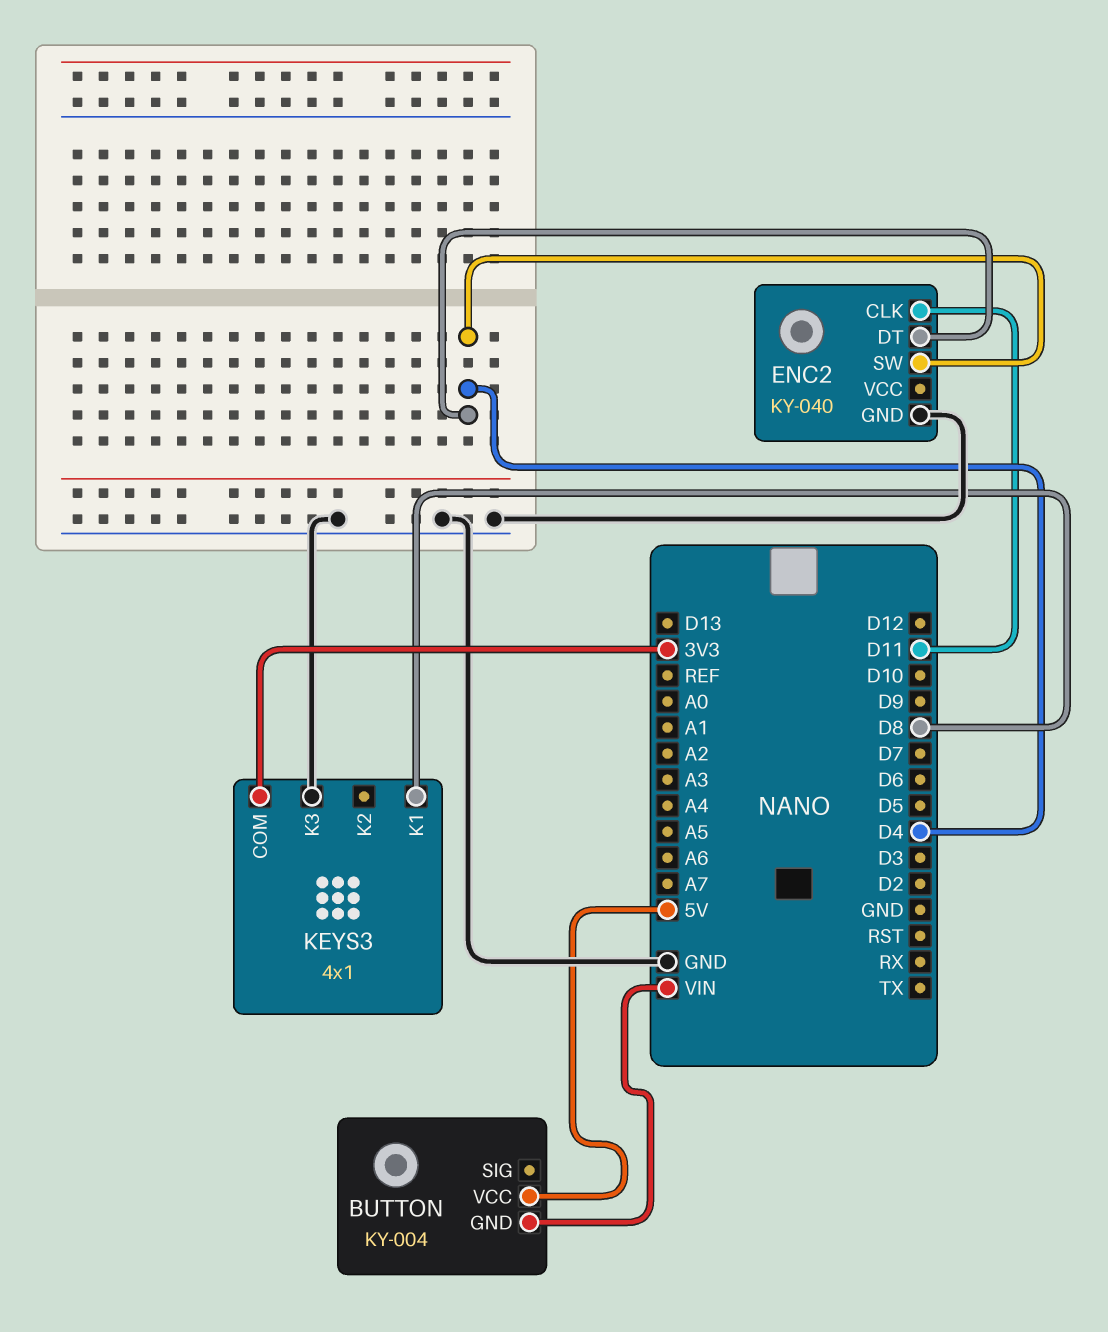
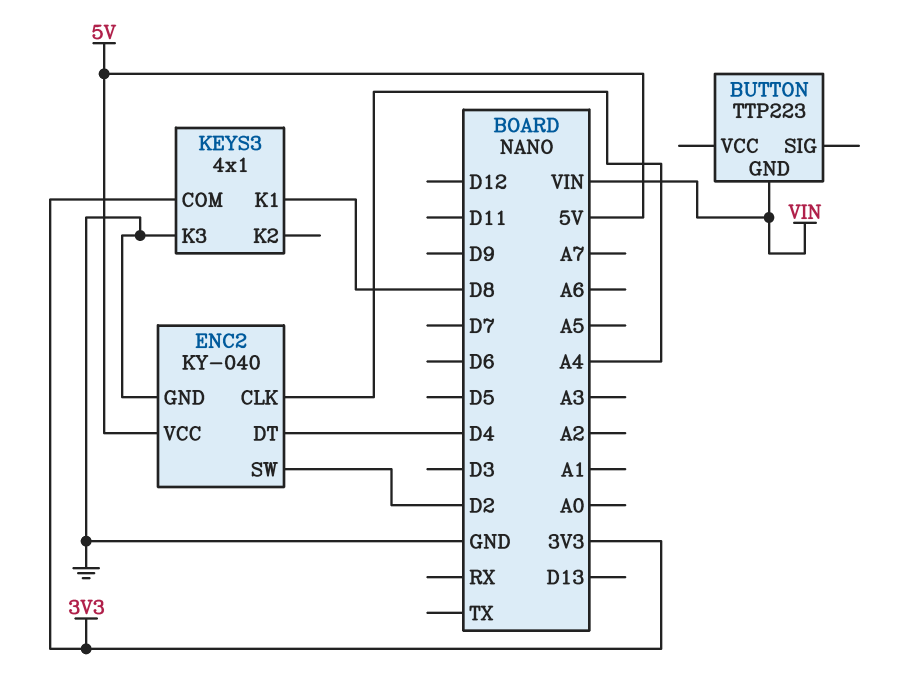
BUTTON: KY-004 -> TTP223
BUTTON pin VCC: 5V -> none
ENC2 pin CLK: D11 -> A4
ENC2 pin SW: D4 -> D2
ENC2 pin VCC: none -> 5V

